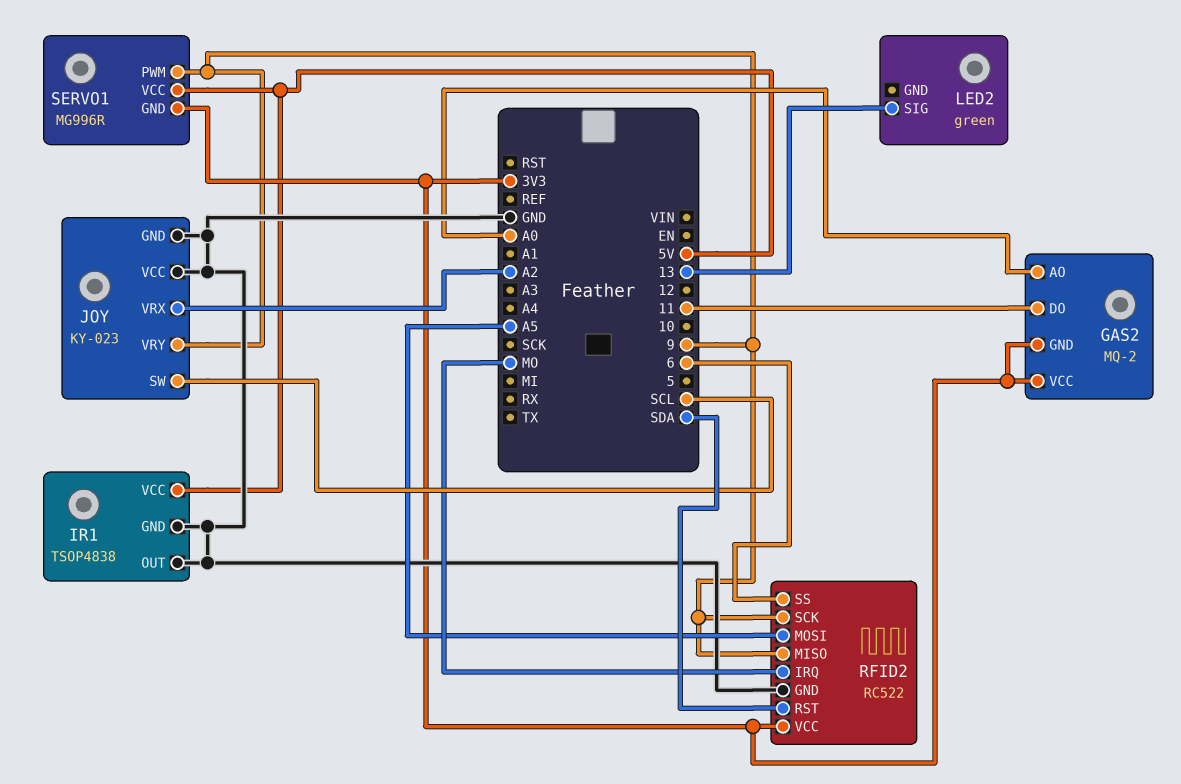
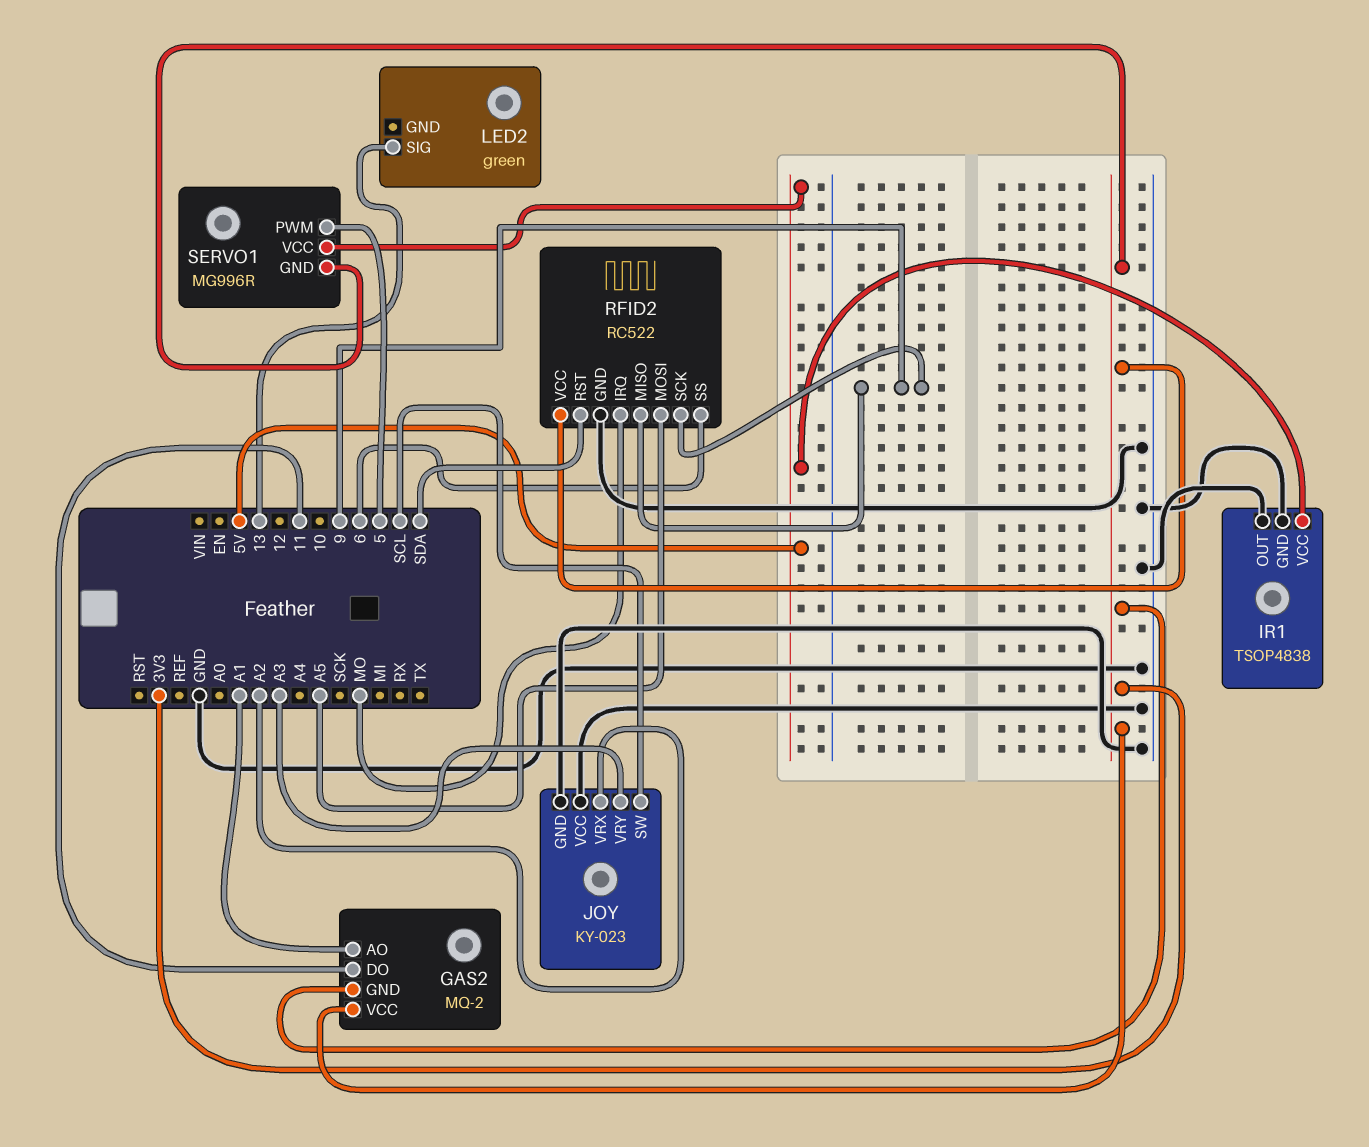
GAS2 pin AO: A0 -> A1
JOY pin VRY: 9 -> A3
SERVO1 pin PWM: 9 -> 5

